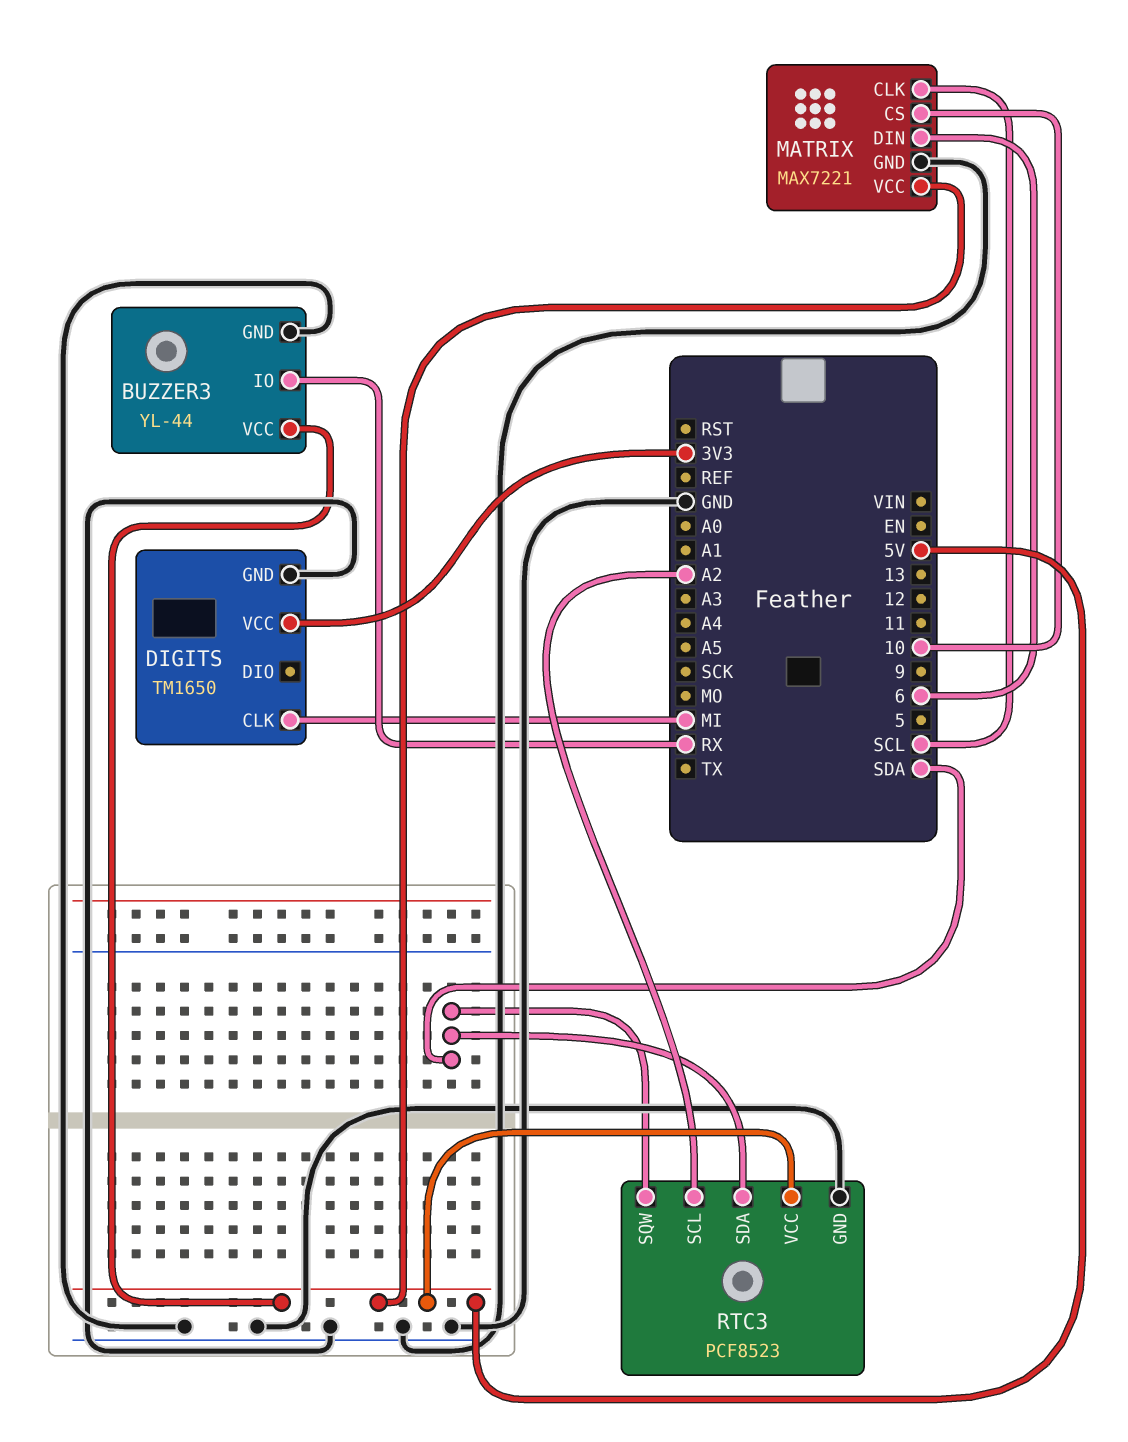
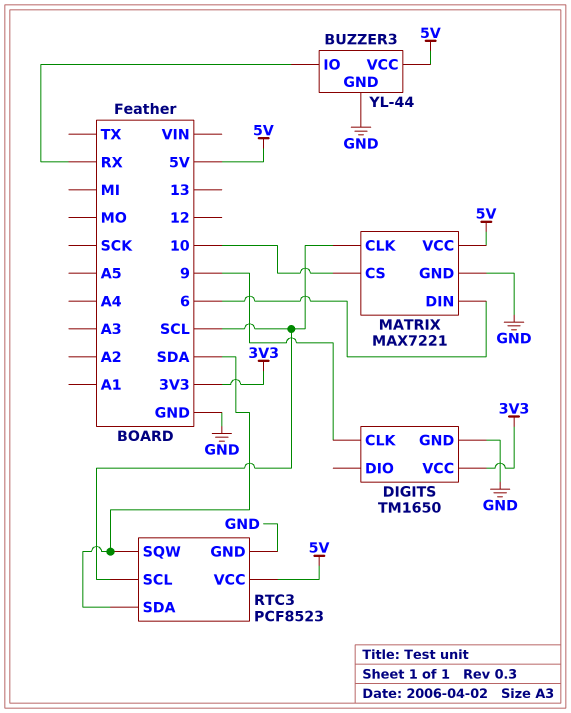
DIGITS pin CLK: MI -> 9
RTC3 pin SCL: A2 -> SCL

